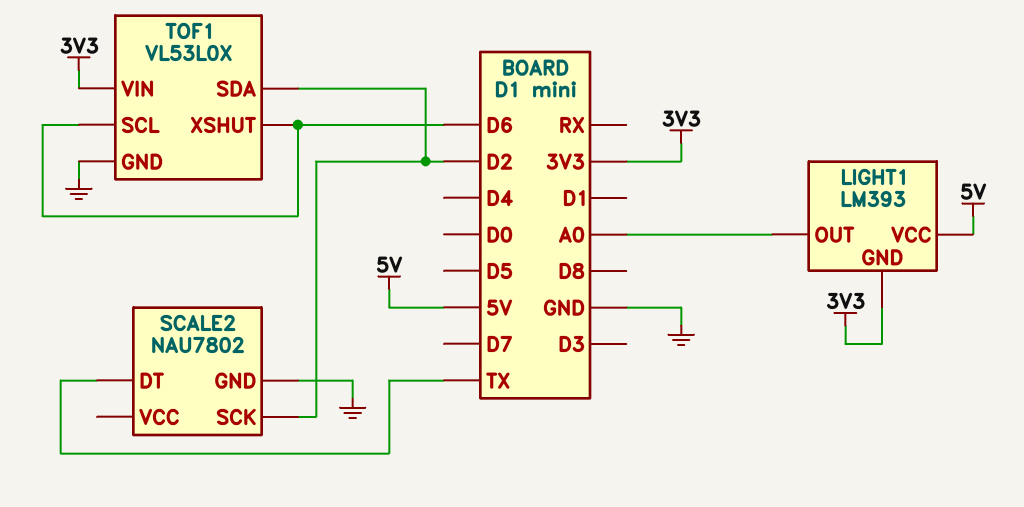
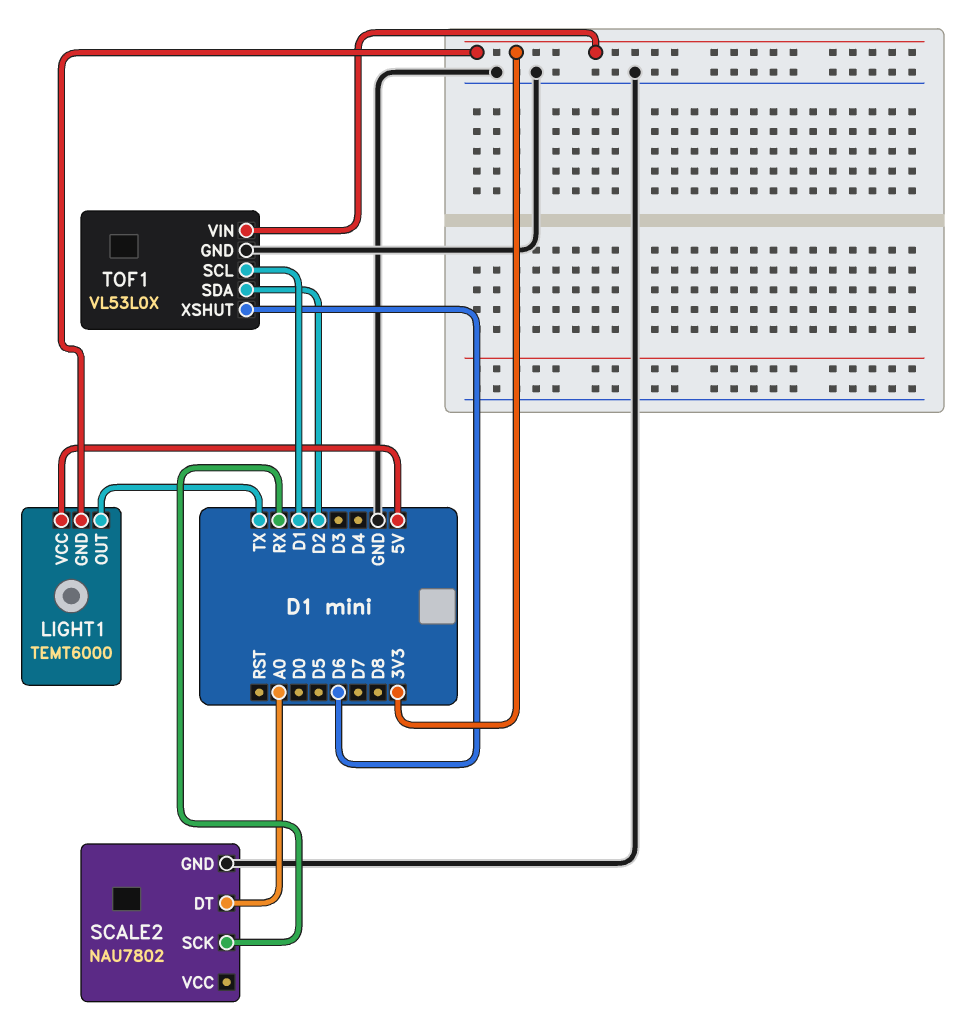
LIGHT1: LM393 -> TEMT6000
LIGHT1 pin OUT: A0 -> TX
SCALE2 pin DT: TX -> A0
SCALE2 pin SCK: D2 -> RX
TOF1 pin SCL: D6 -> D1

